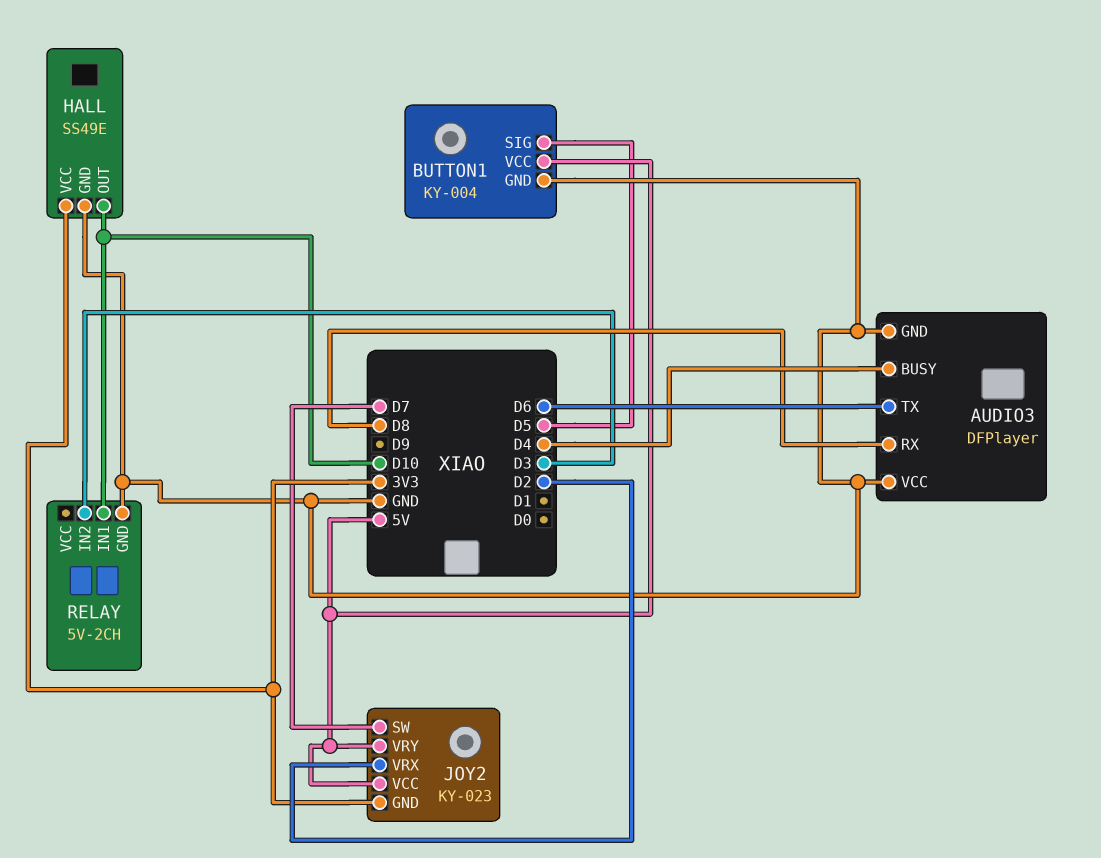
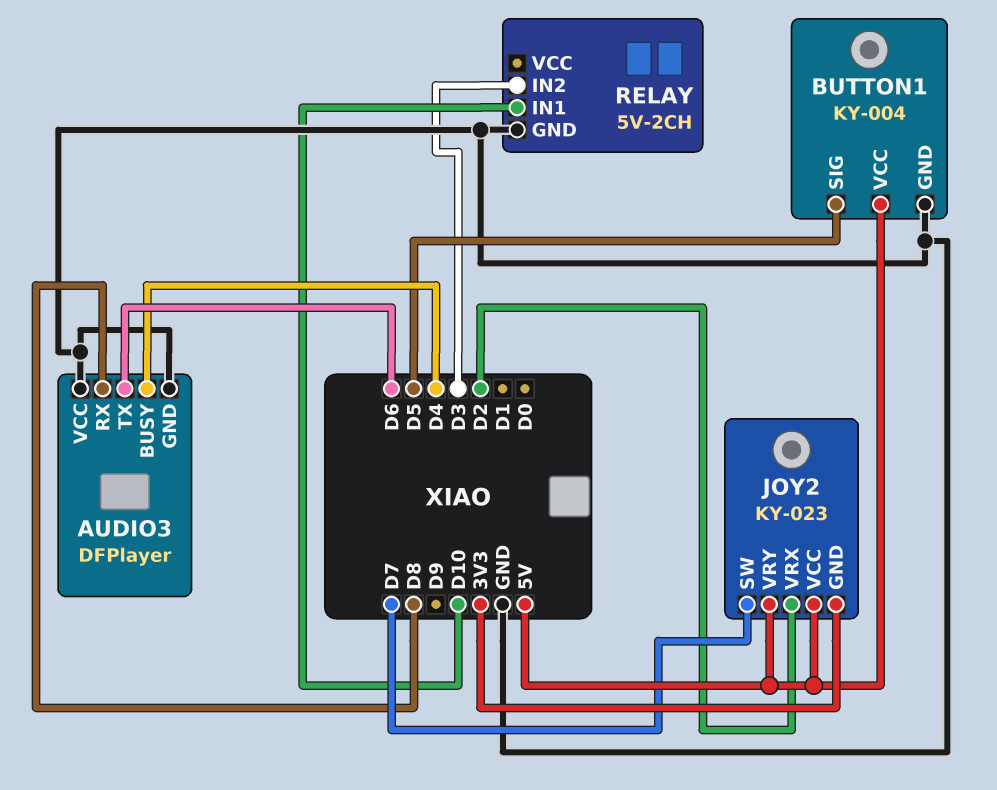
HALL: SS49E -> none
HALL pin GND: GND -> none
HALL pin OUT: D10 -> none
HALL pin VCC: 3V3 -> none

